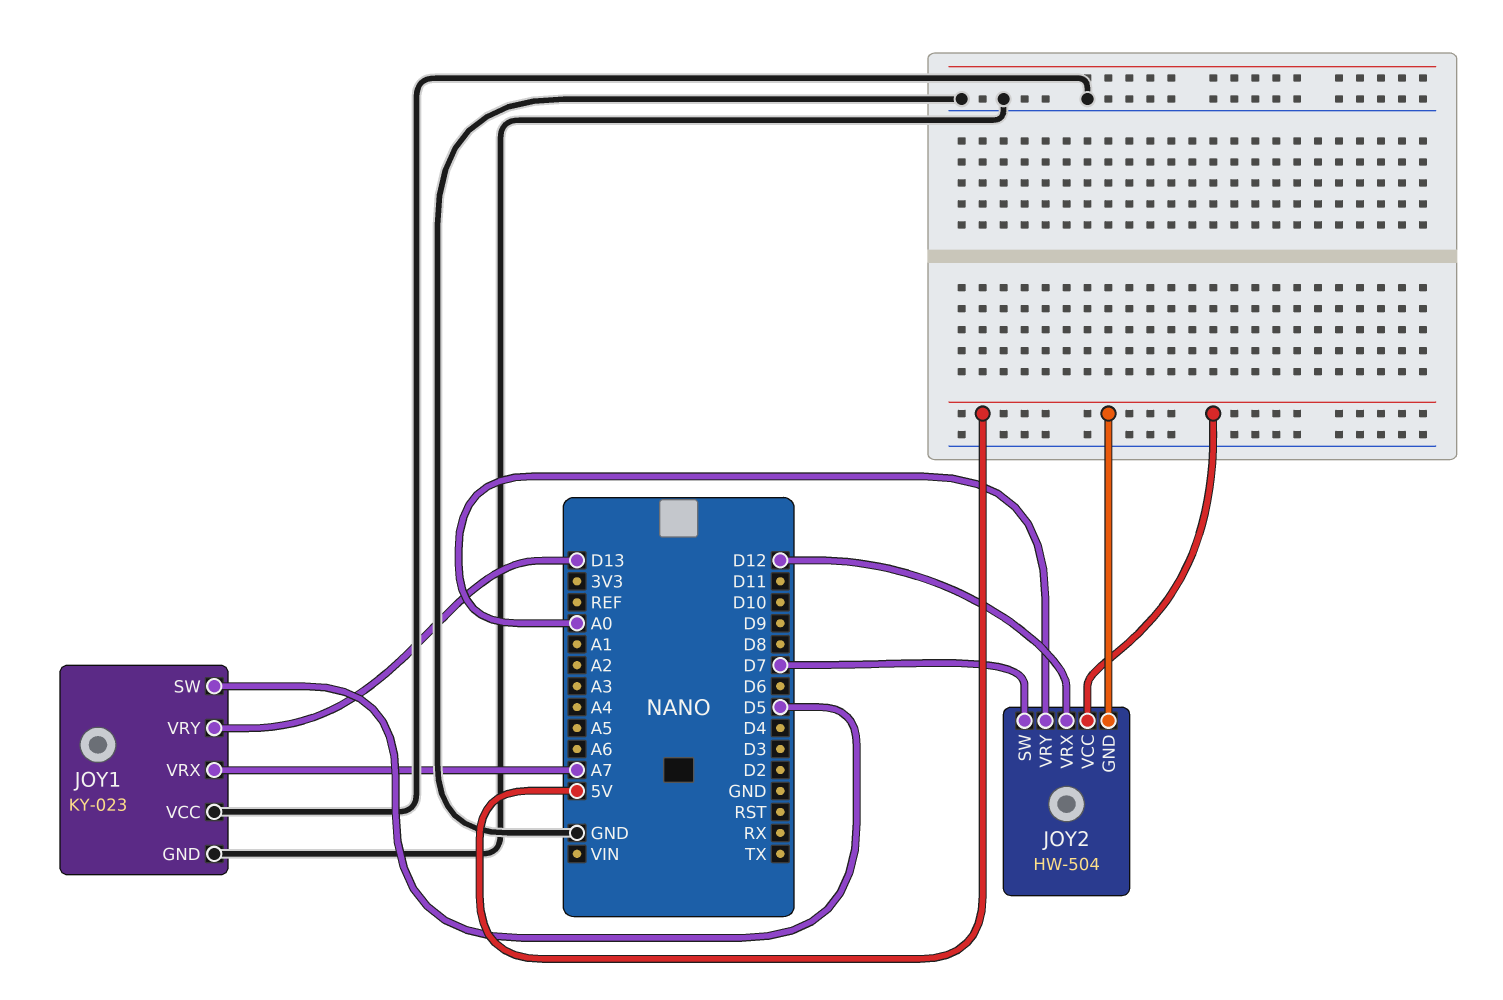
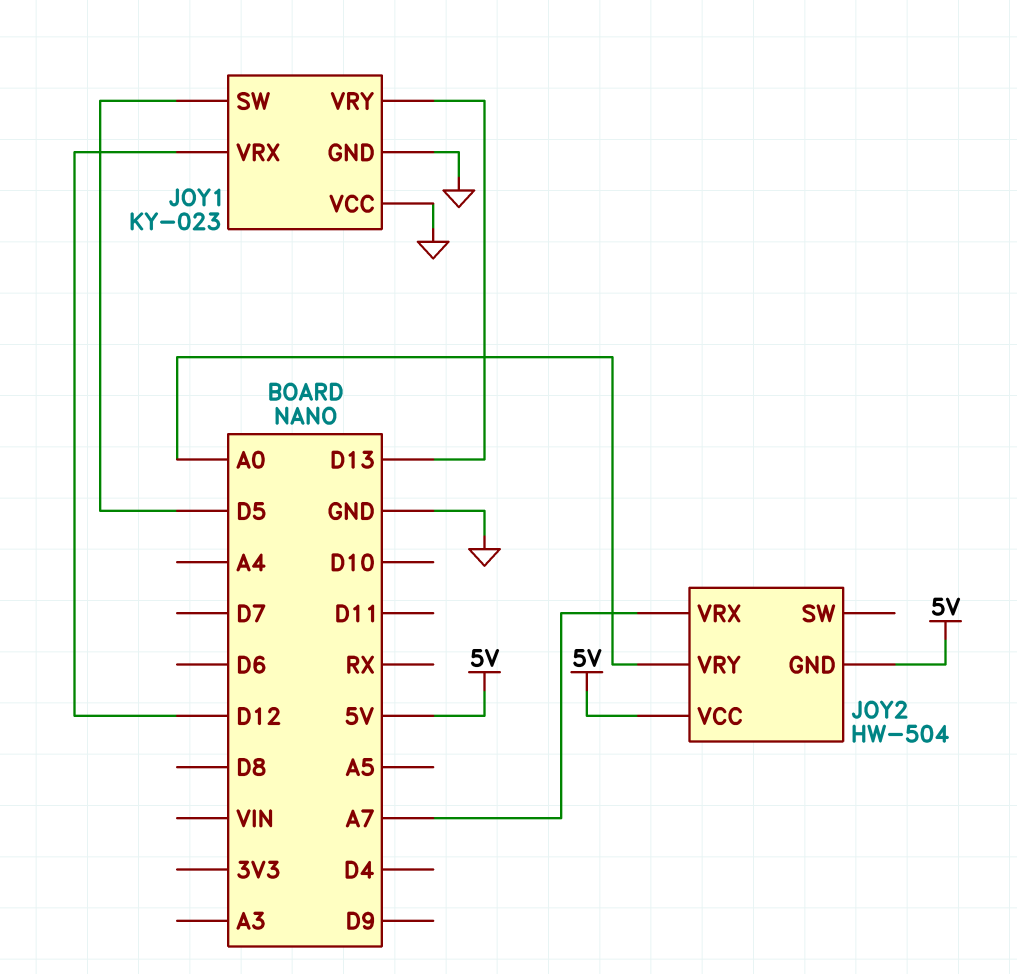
JOY1 pin VRX: A7 -> D12
JOY2 pin SW: D7 -> none
JOY2 pin VRX: D12 -> A7

